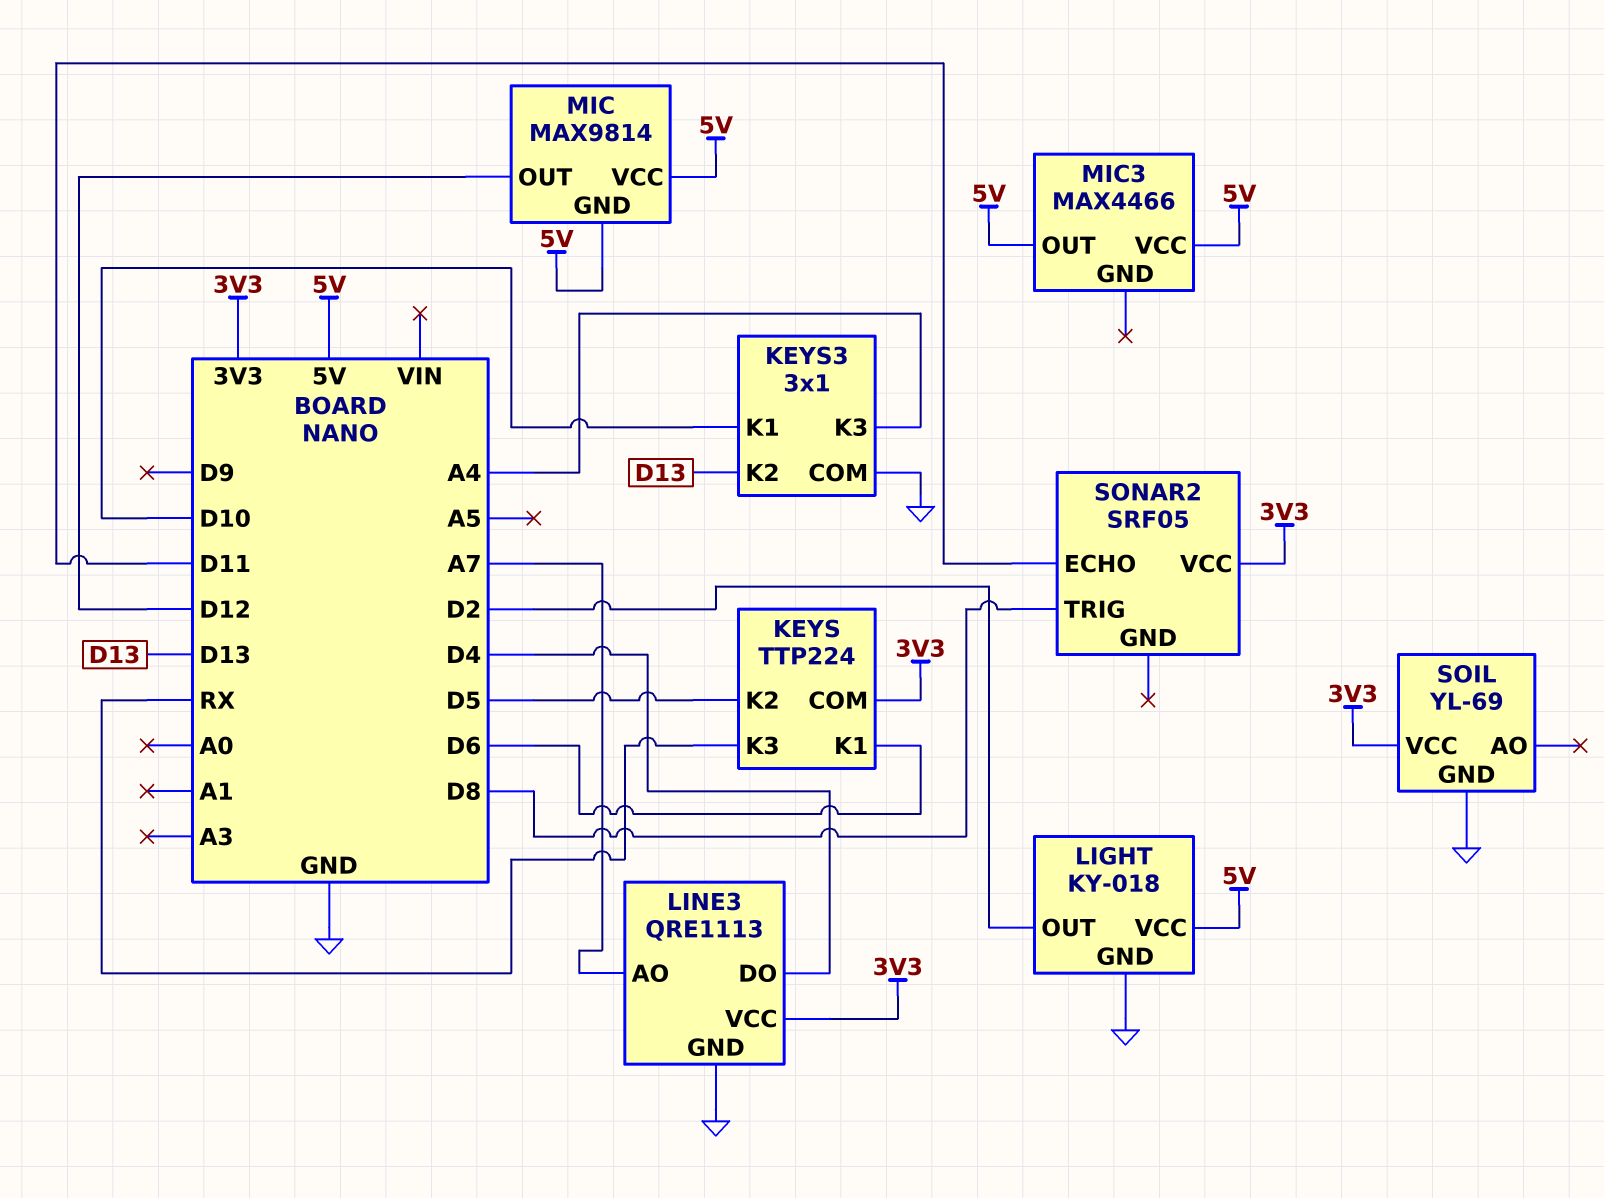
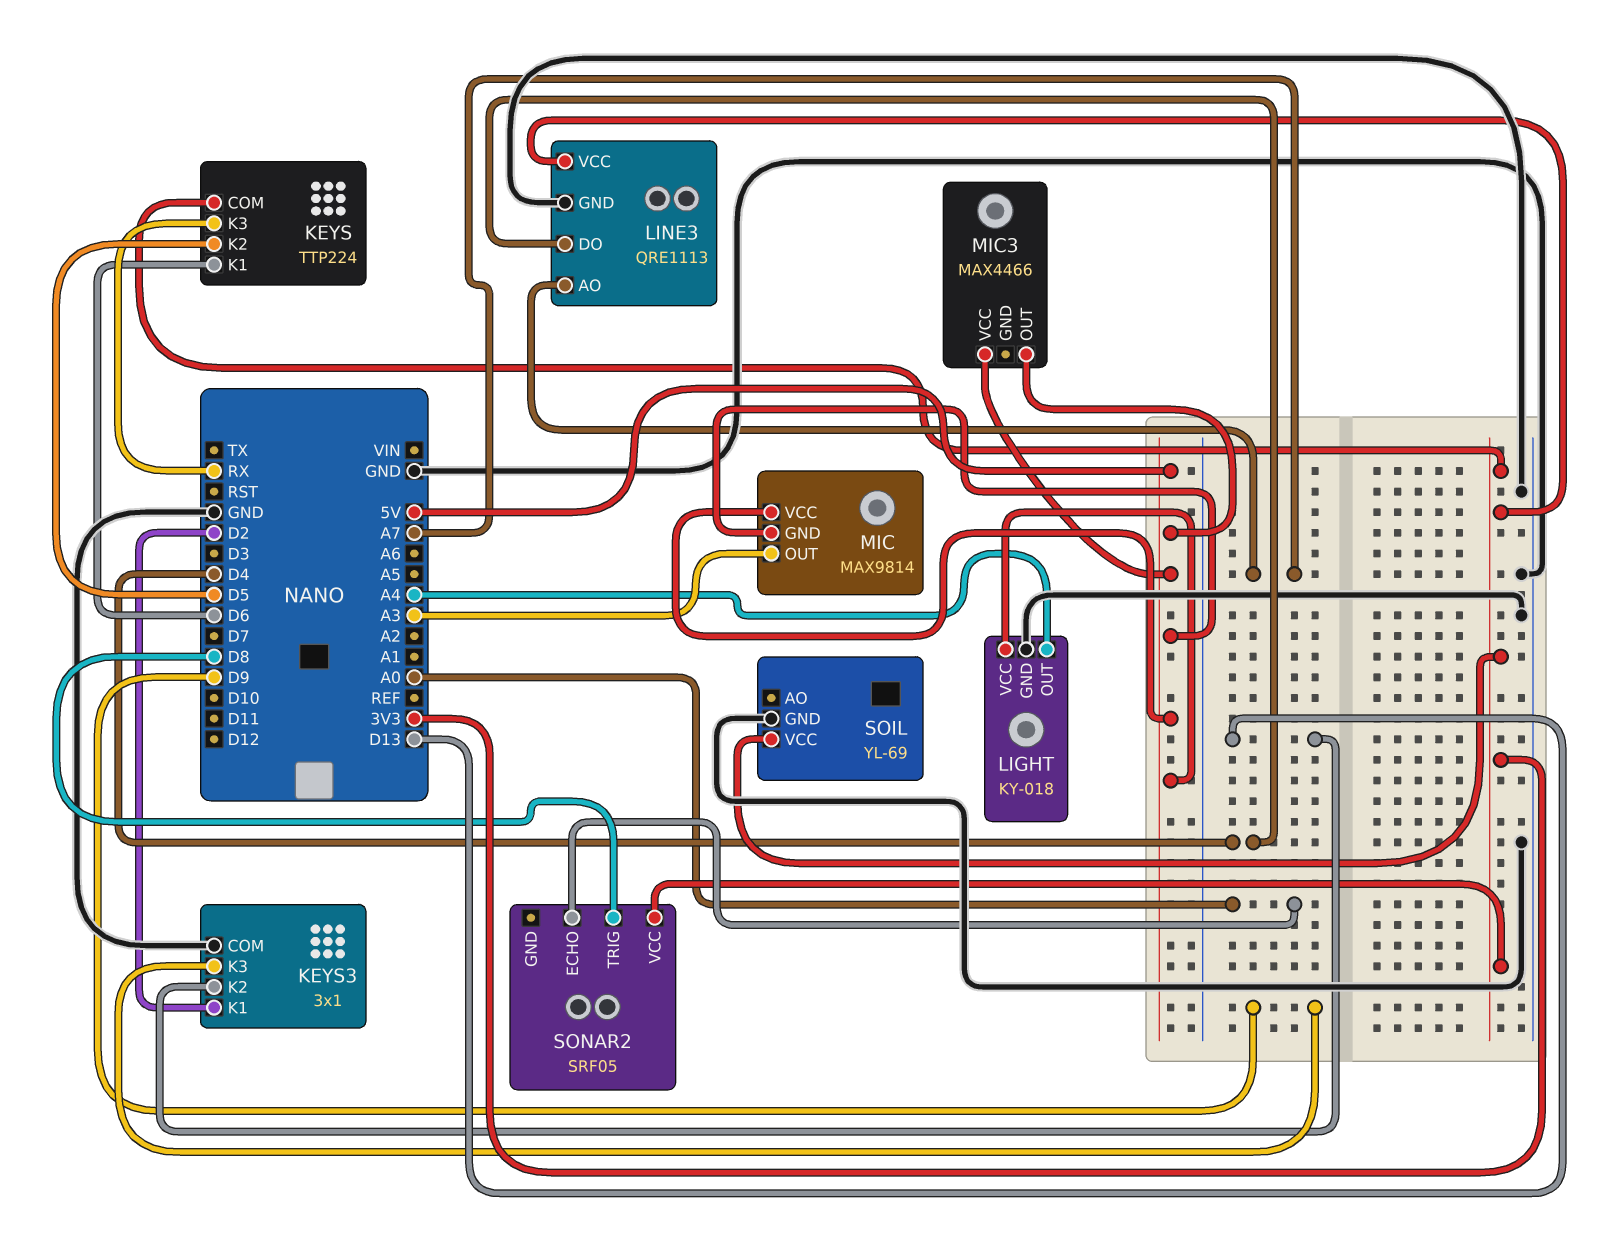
KEYS3 pin K1: D10 -> D2
KEYS3 pin K3: A4 -> D9
LIGHT pin OUT: D2 -> A4
MIC pin OUT: D12 -> A3
SONAR2 pin ECHO: D11 -> A0

